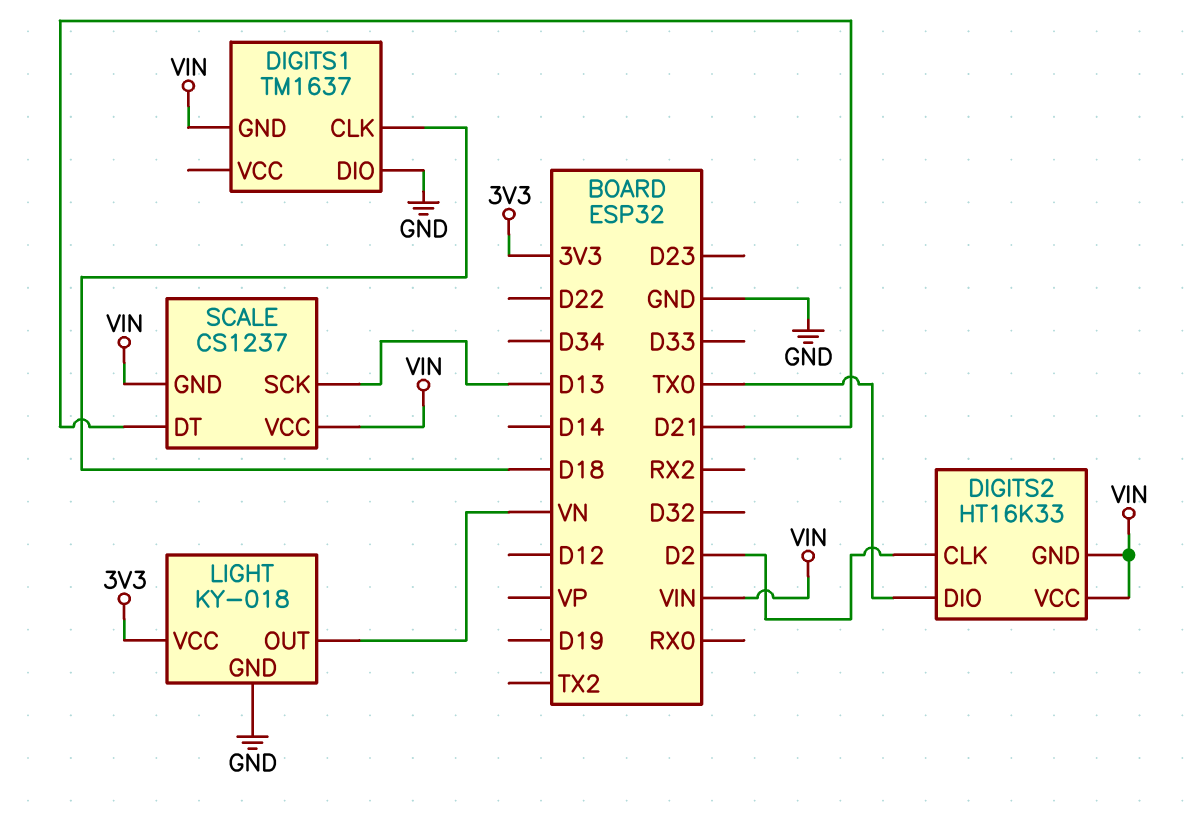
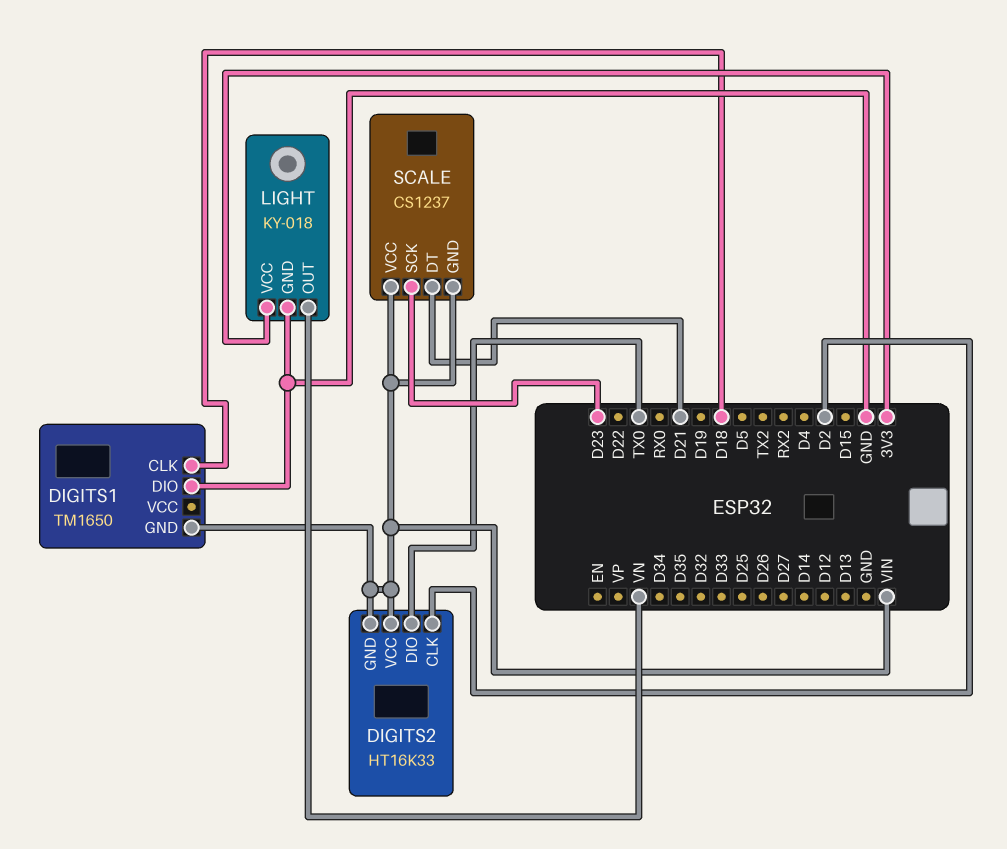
DIGITS1: TM1637 -> TM1650
SCALE pin SCK: D13 -> D23

